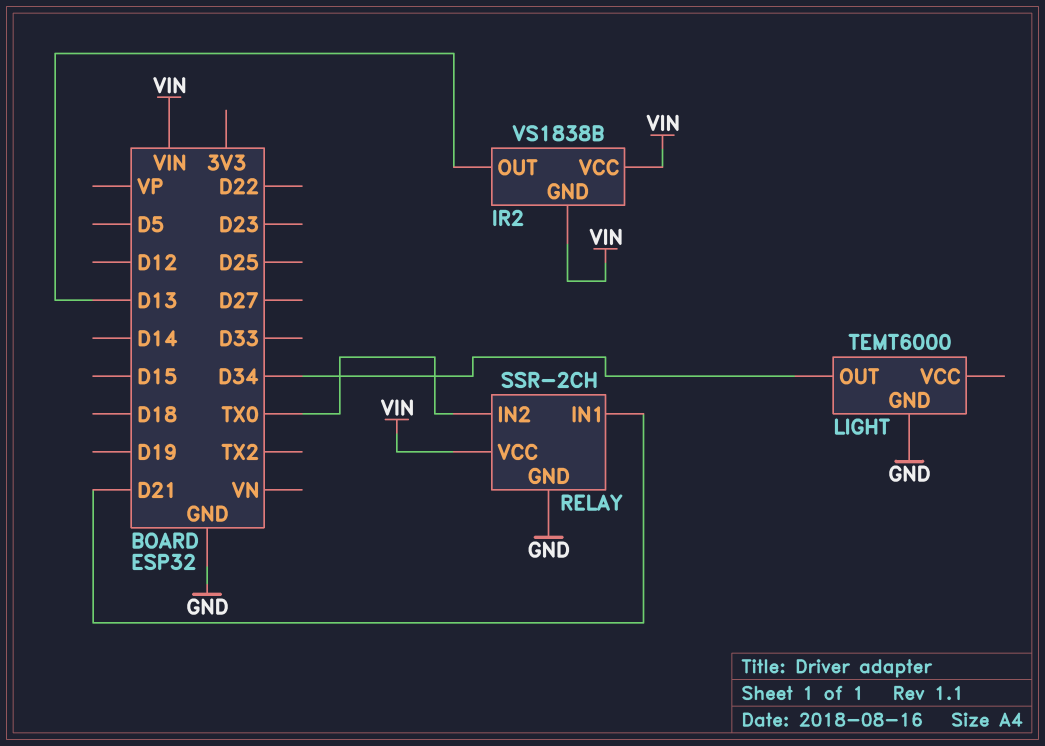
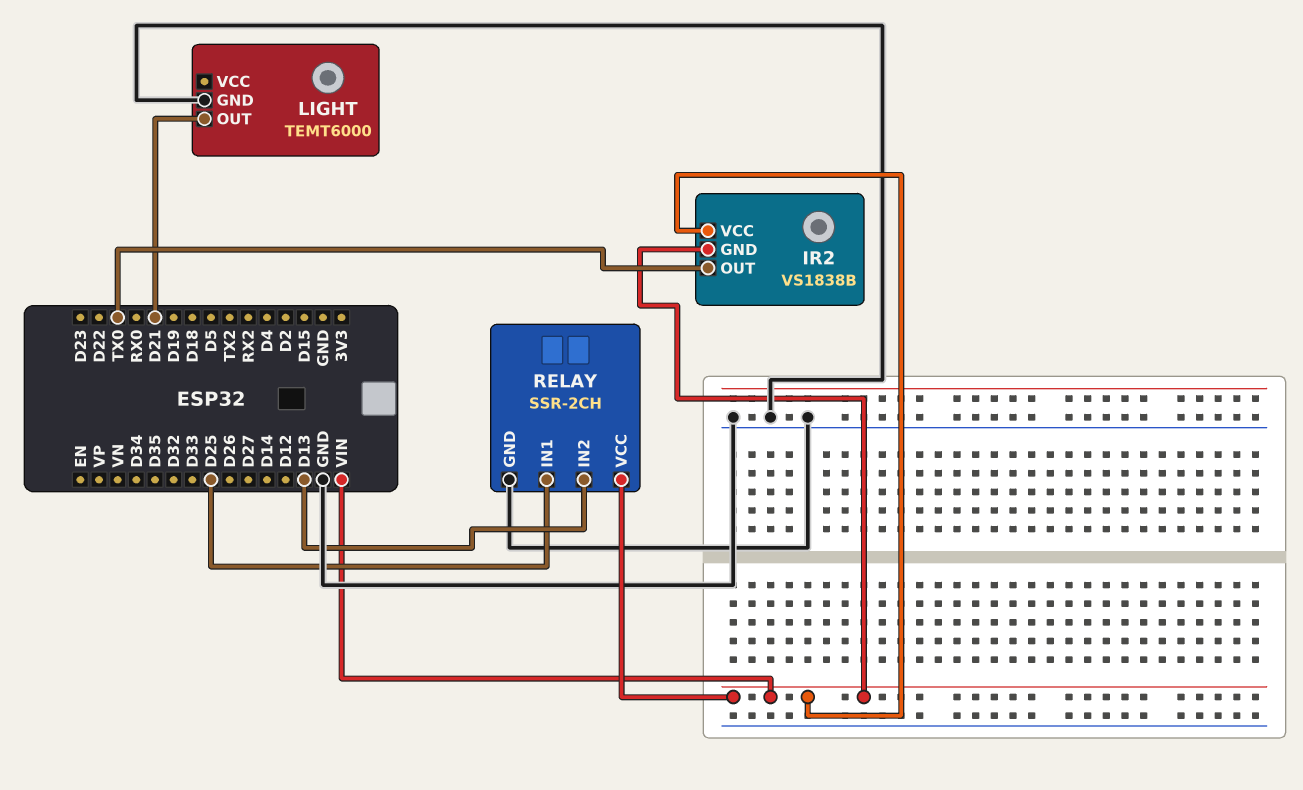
IR2 pin OUT: D13 -> TX0
LIGHT pin OUT: D34 -> D21
RELAY pin IN1: D21 -> D25
RELAY pin IN2: TX0 -> D13

